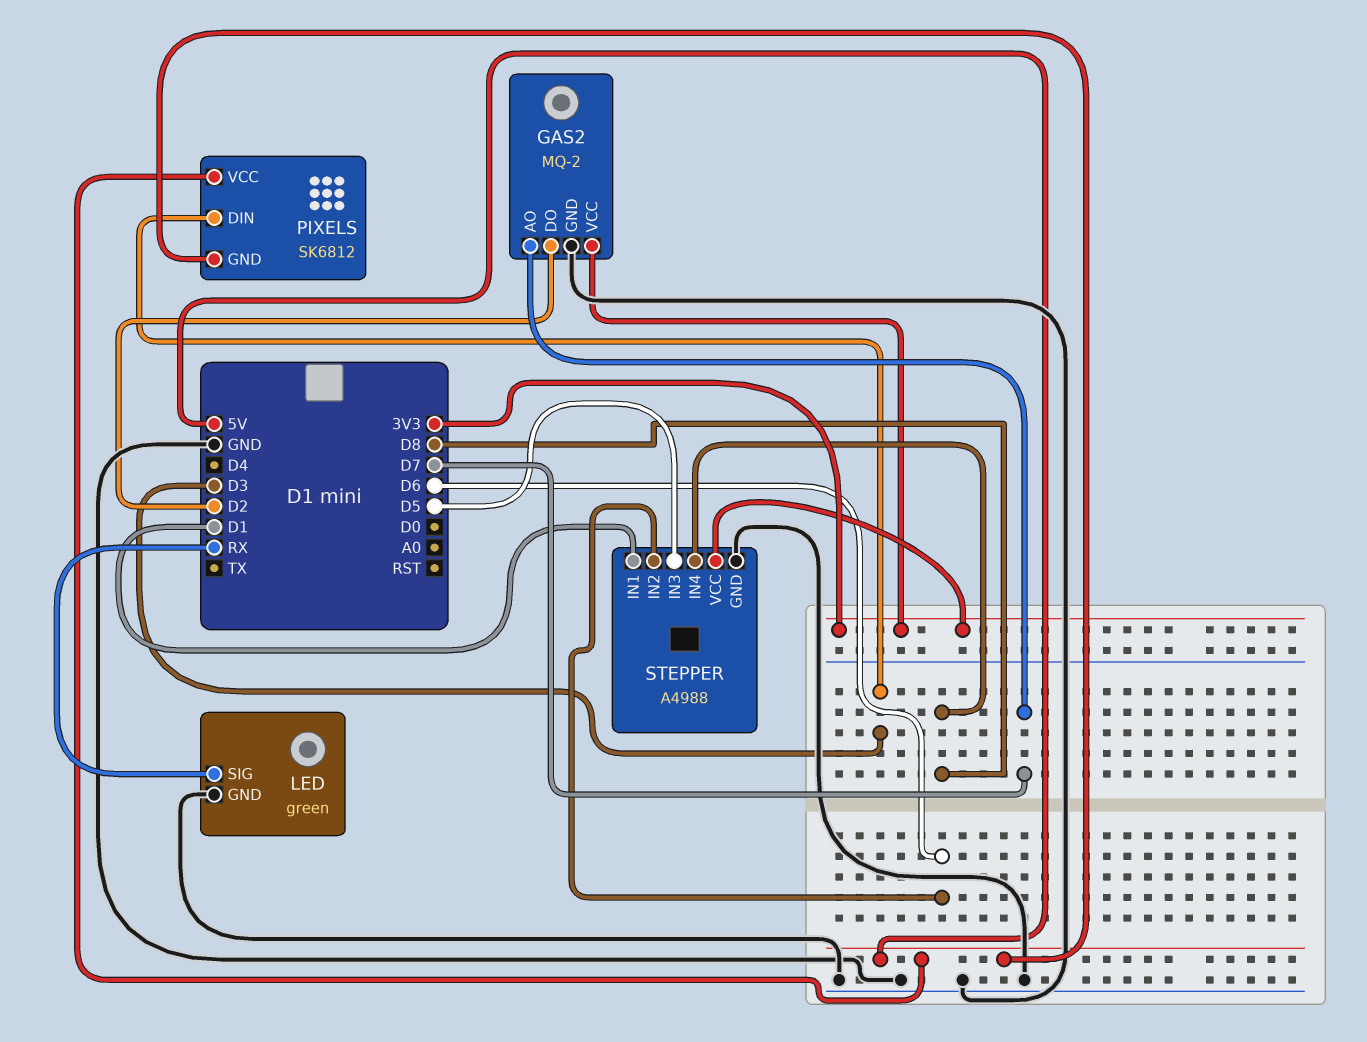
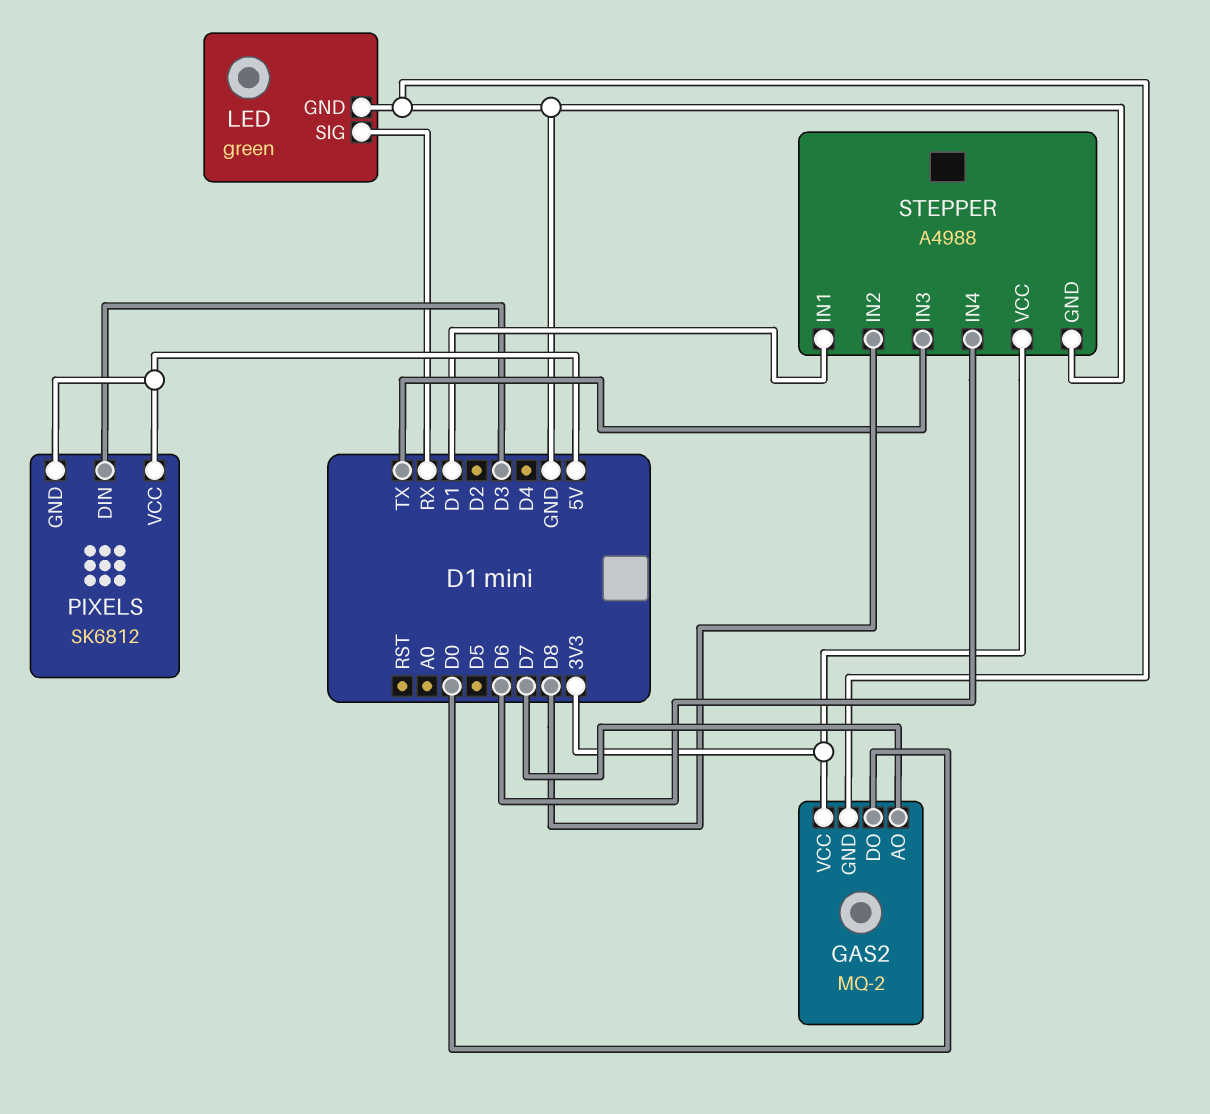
GAS2 pin DO: D2 -> D0
STEPPER pin IN2: D6 -> D8
STEPPER pin IN3: D5 -> TX
STEPPER pin IN4: D8 -> D6

